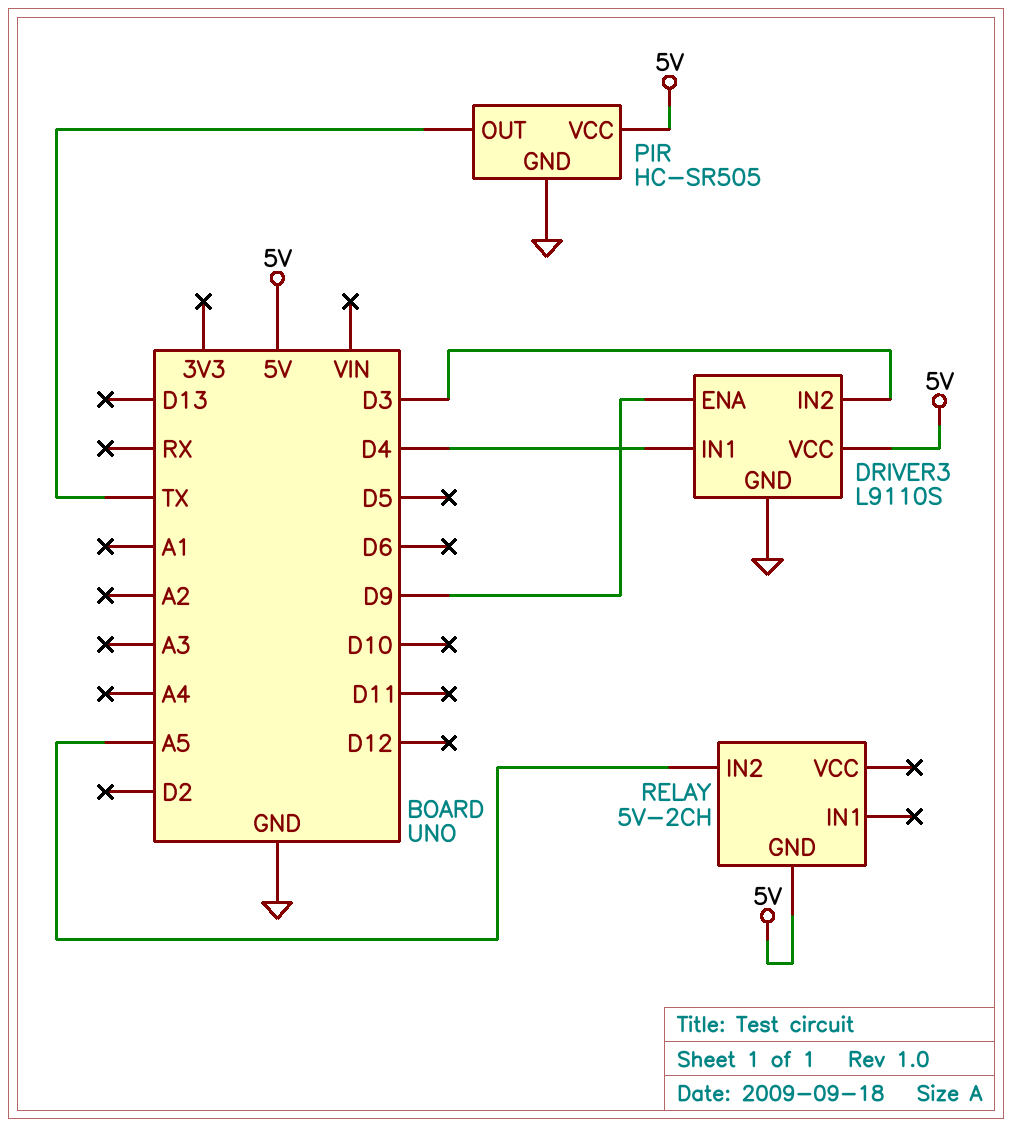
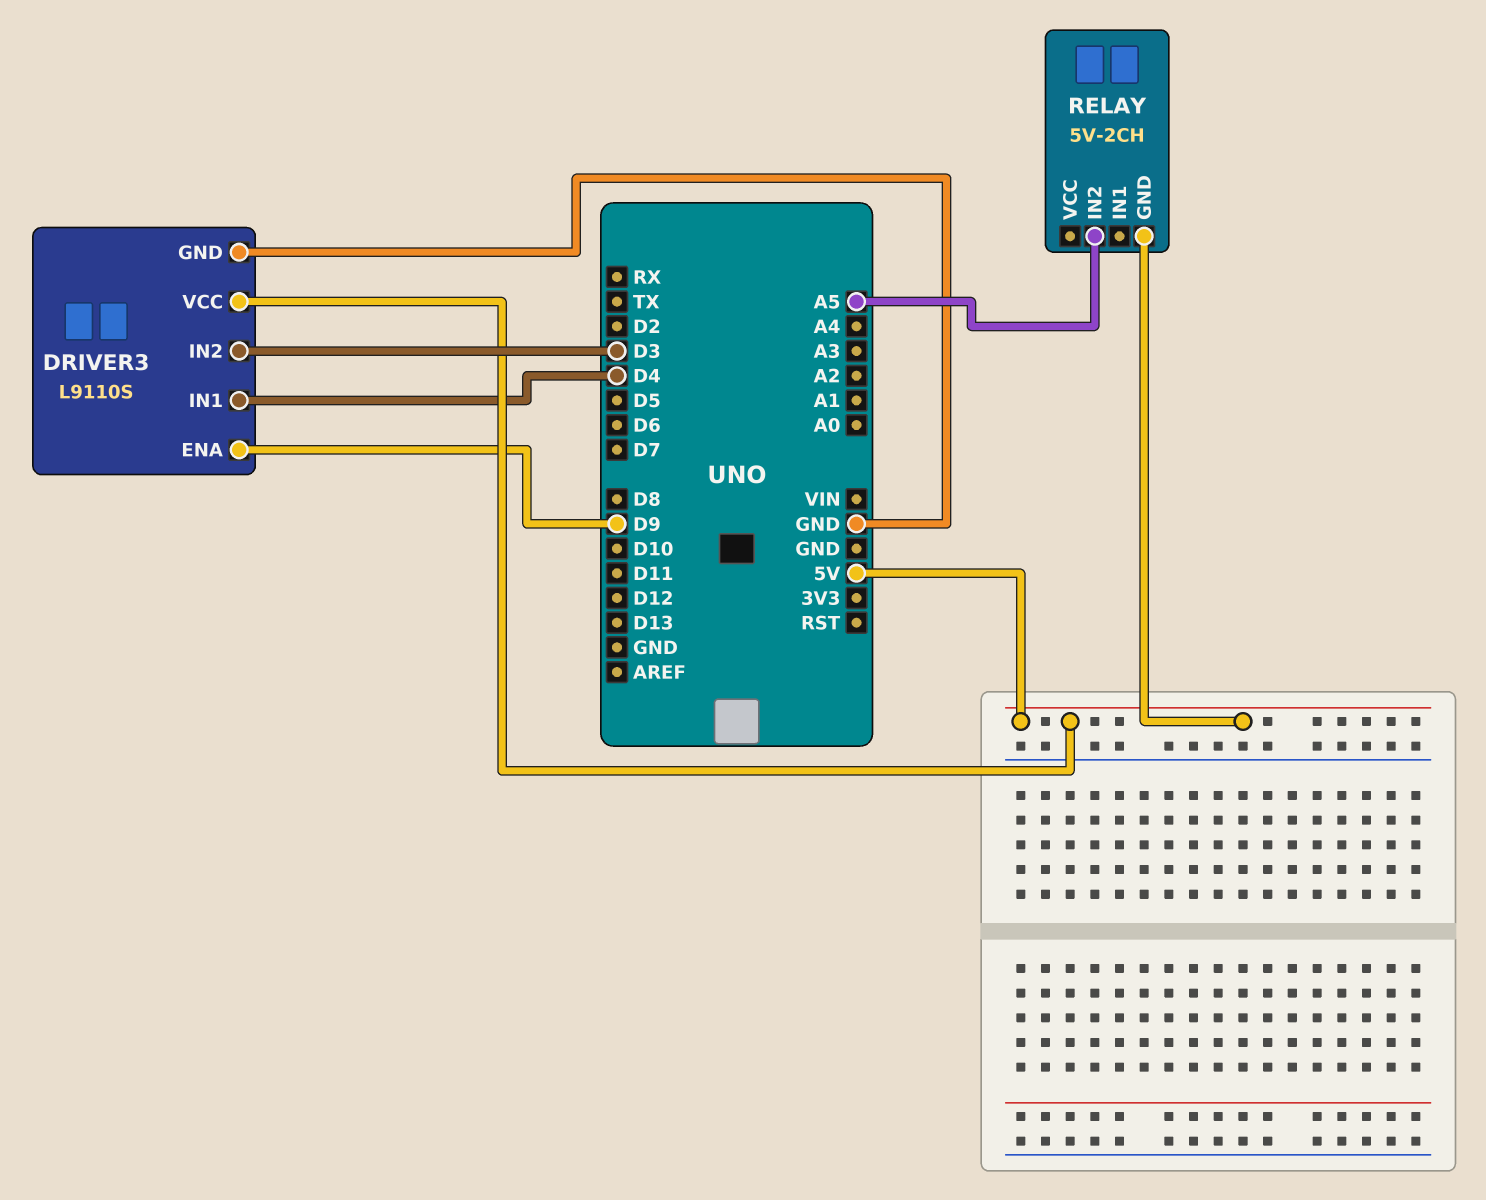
PIR: HC-SR505 -> none
PIR pin GND: GND -> none
PIR pin OUT: TX -> none
PIR pin VCC: 5V -> none

